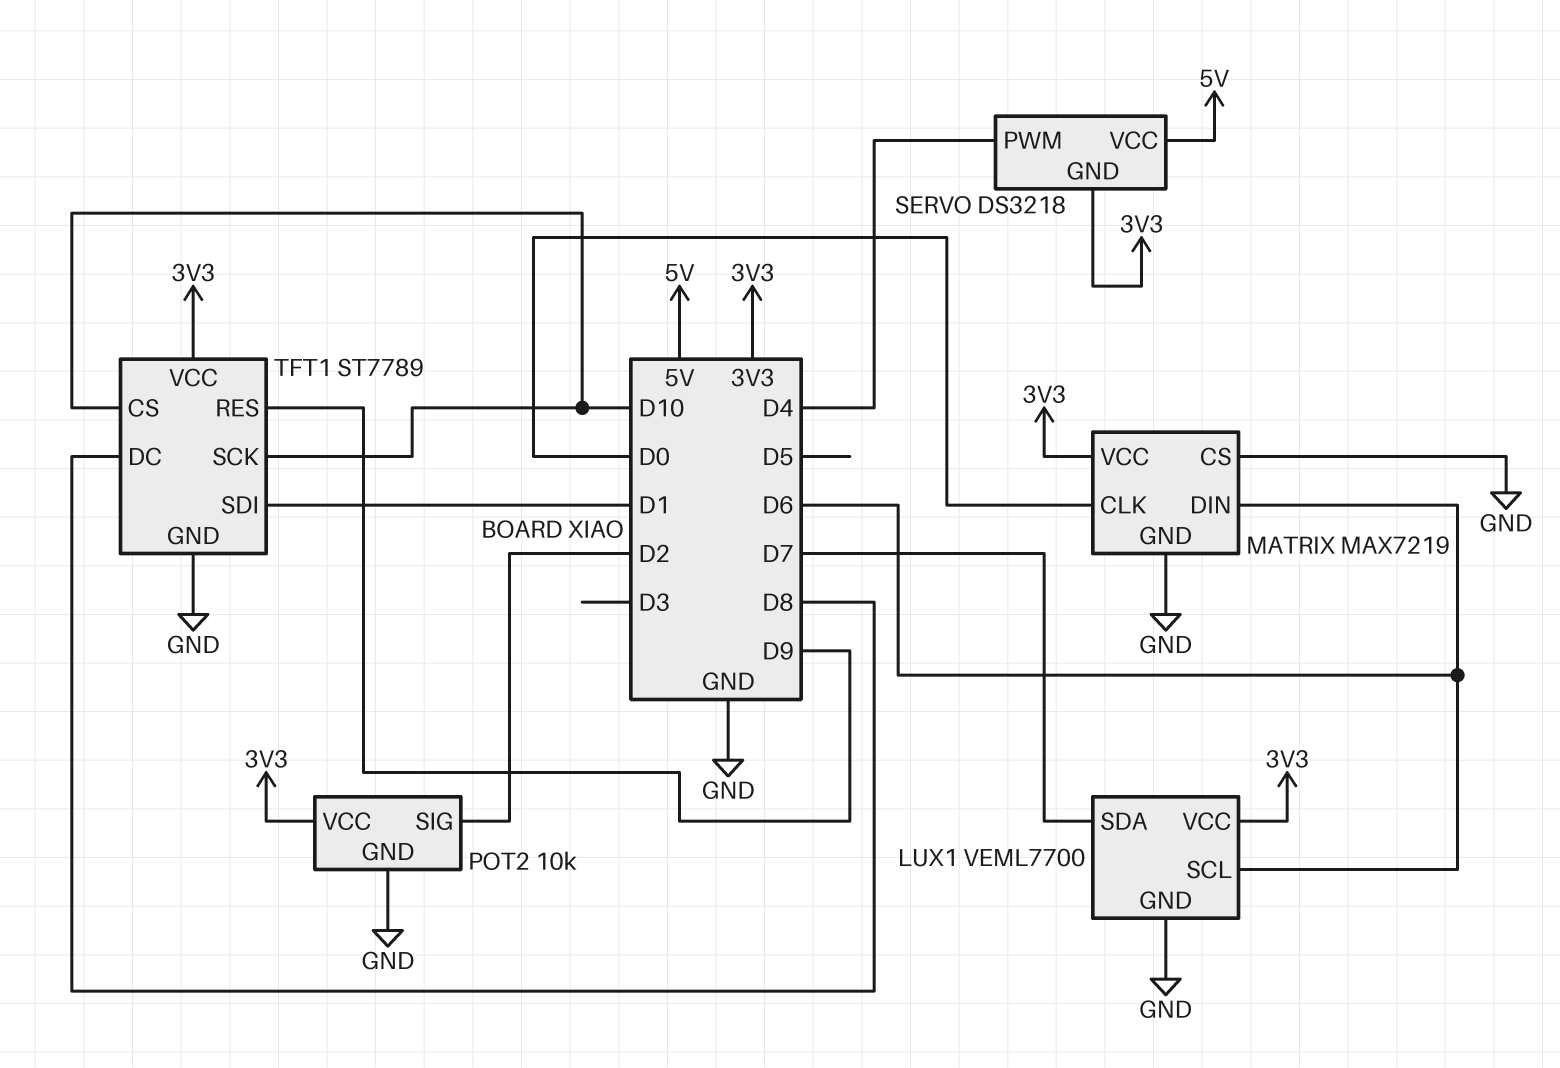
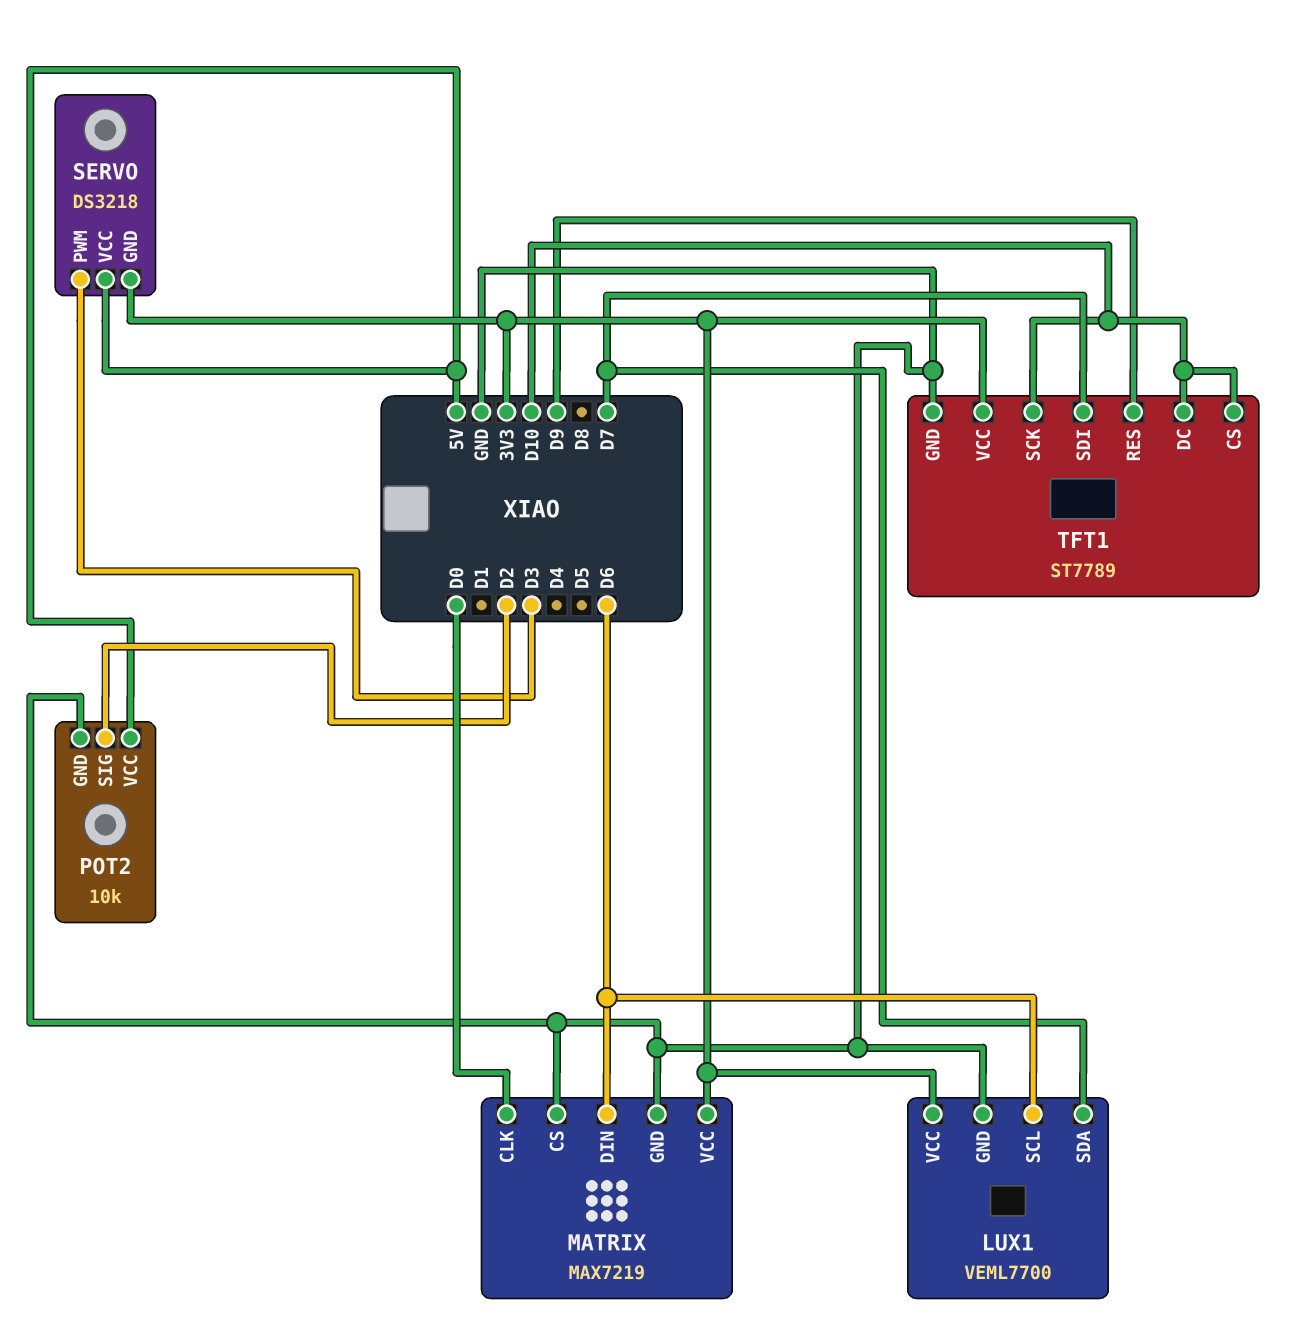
POT2 pin VCC: 3V3 -> 5V
SERVO pin PWM: D4 -> D3
TFT1 pin DC: D8 -> D10
TFT1 pin SDI: D1 -> D7

